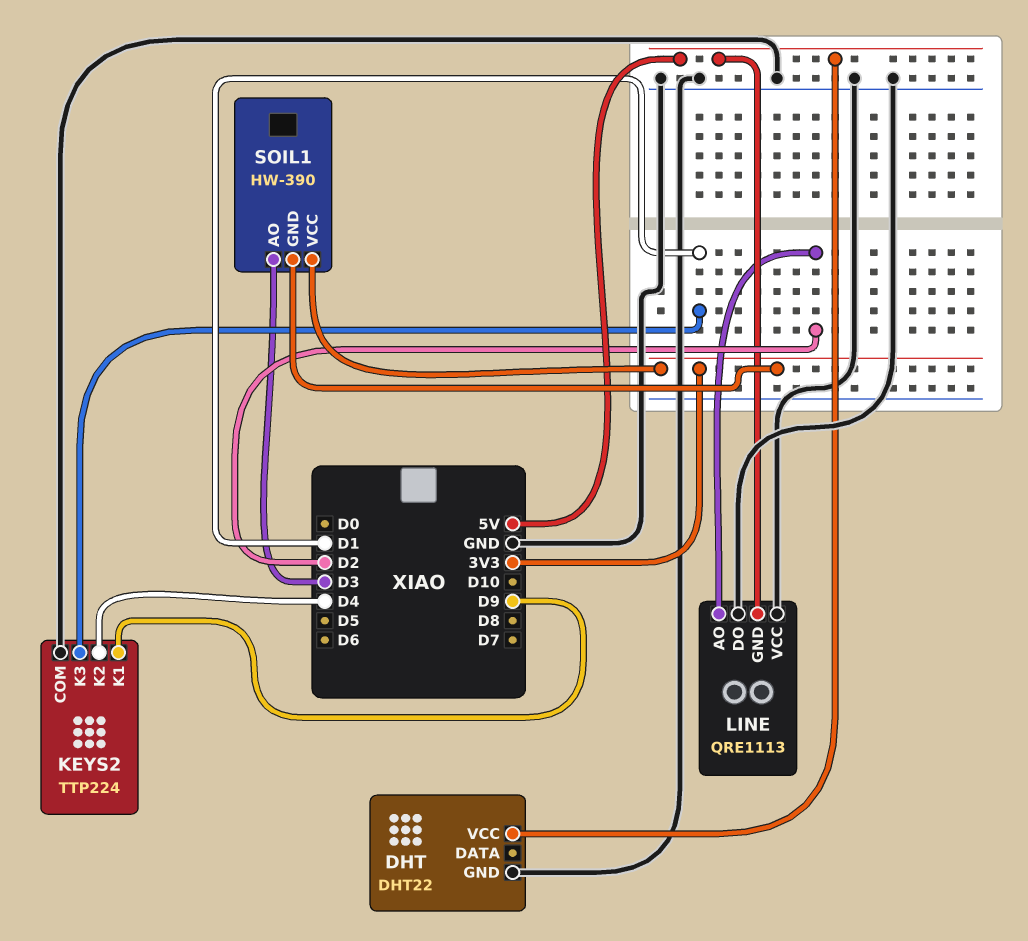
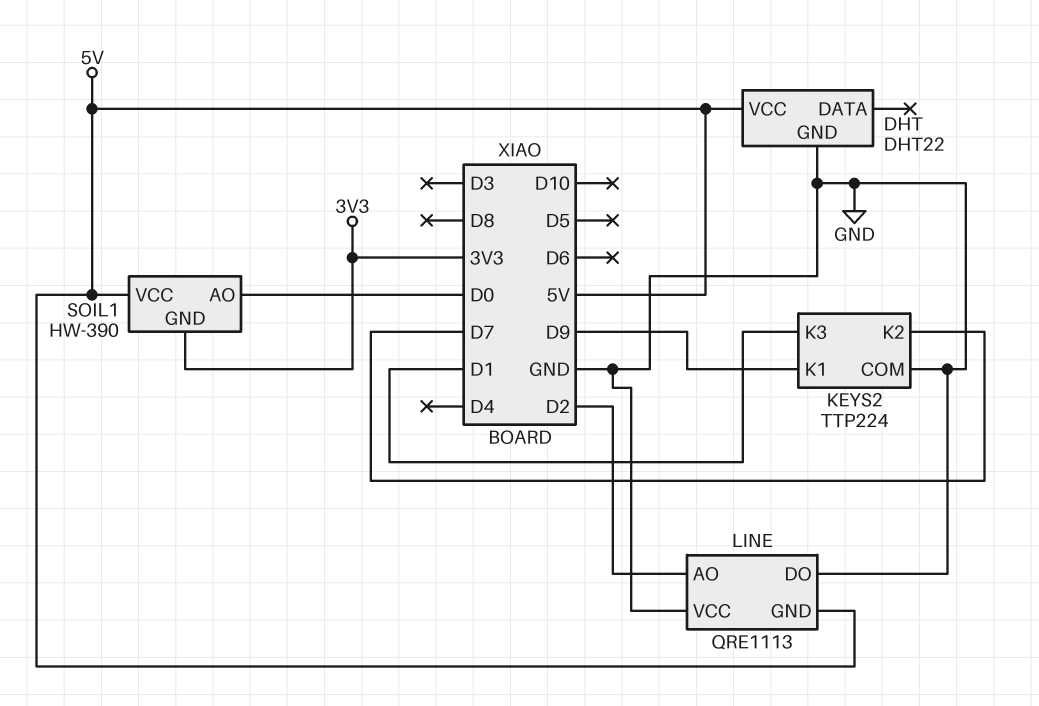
KEYS2 pin K2: D4 -> D7
SOIL1 pin AO: D3 -> D0
SOIL1 pin VCC: 3V3 -> 5V

